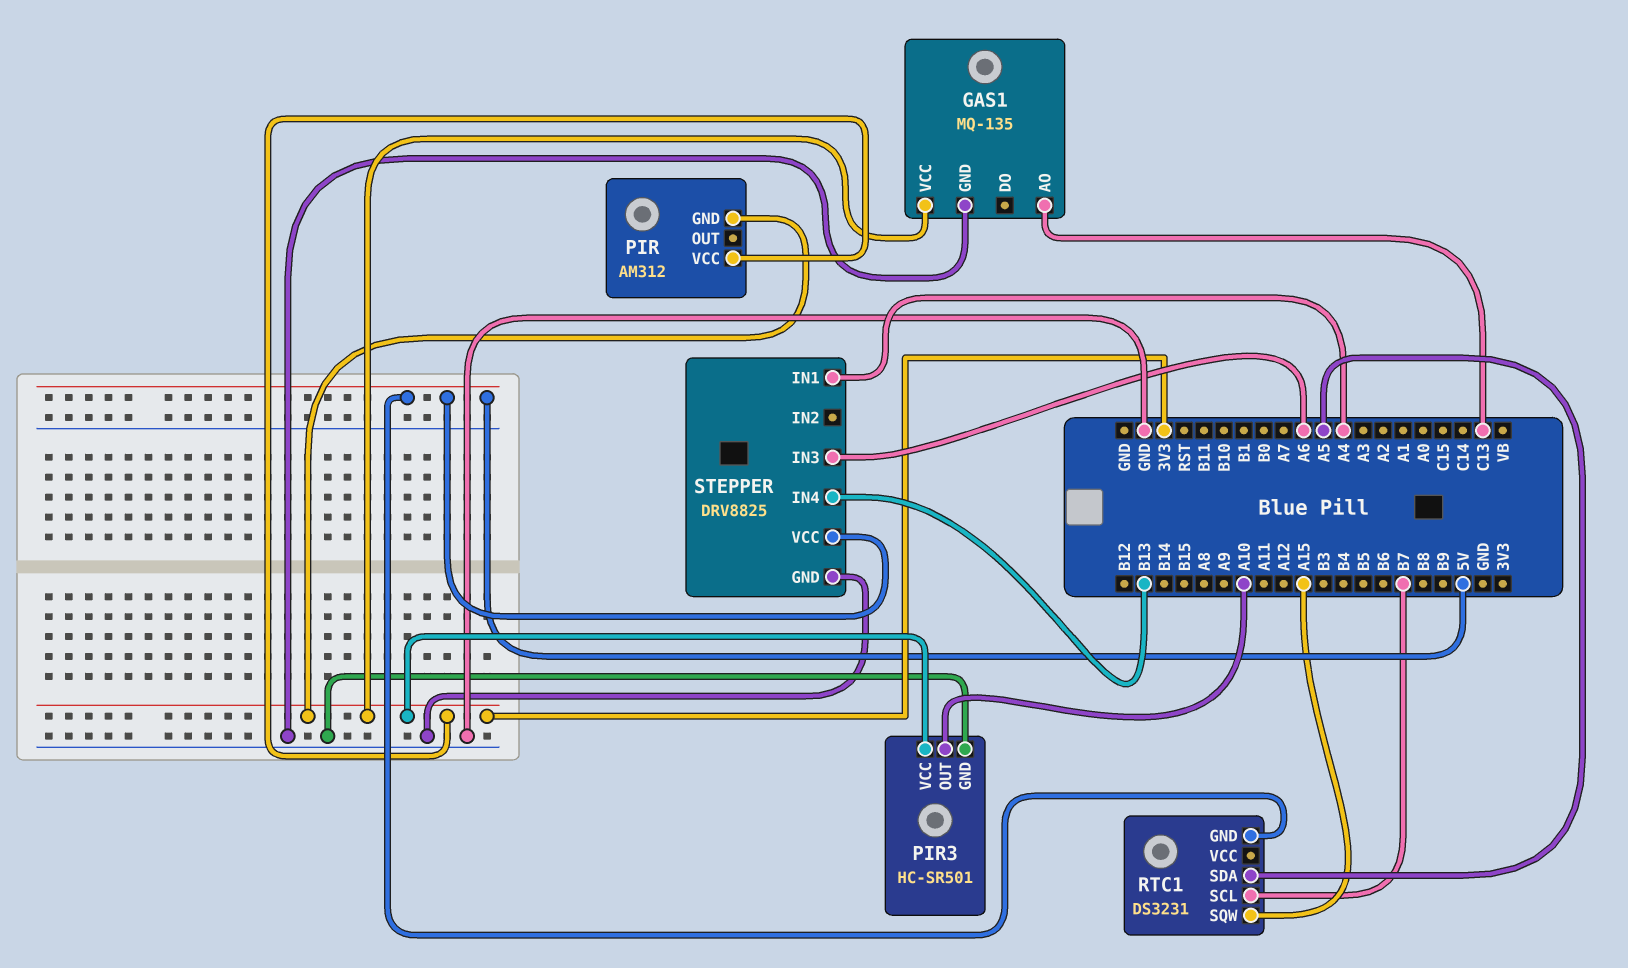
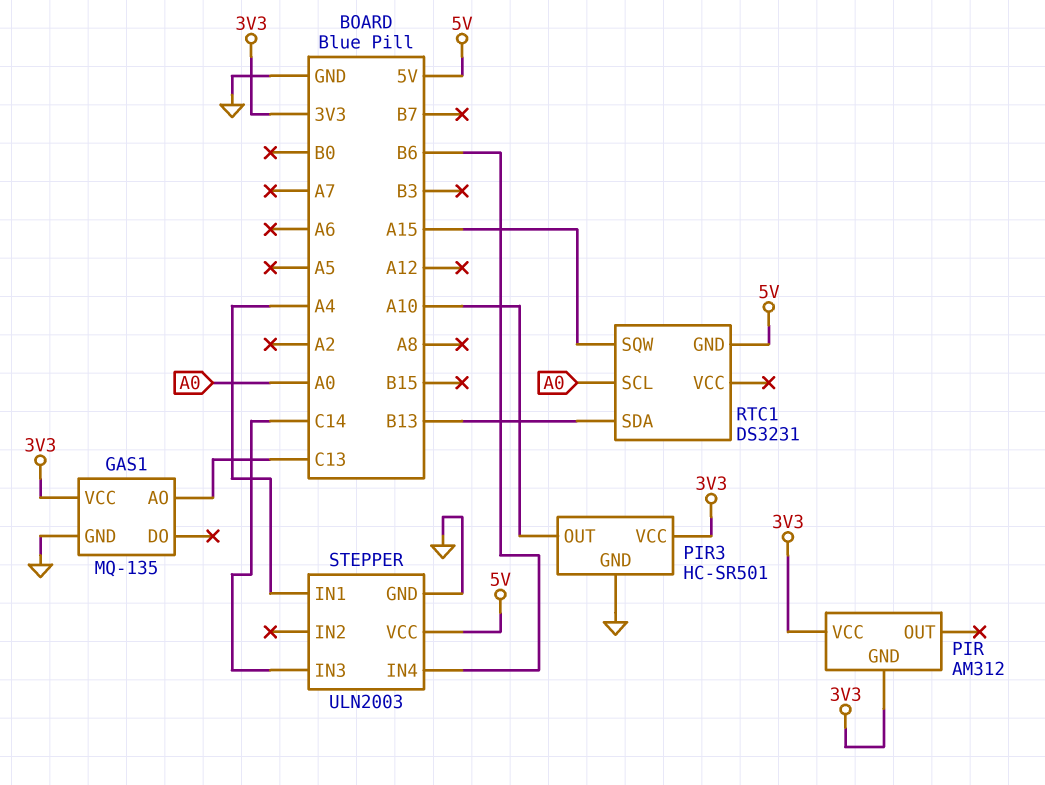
RTC1 pin SCL: B7 -> A0
RTC1 pin SDA: A5 -> B13
STEPPER: DRV8825 -> ULN2003
STEPPER pin IN3: A6 -> C14
STEPPER pin IN4: B13 -> B6

